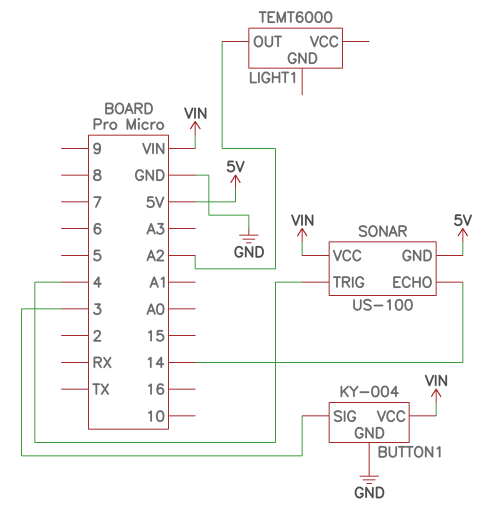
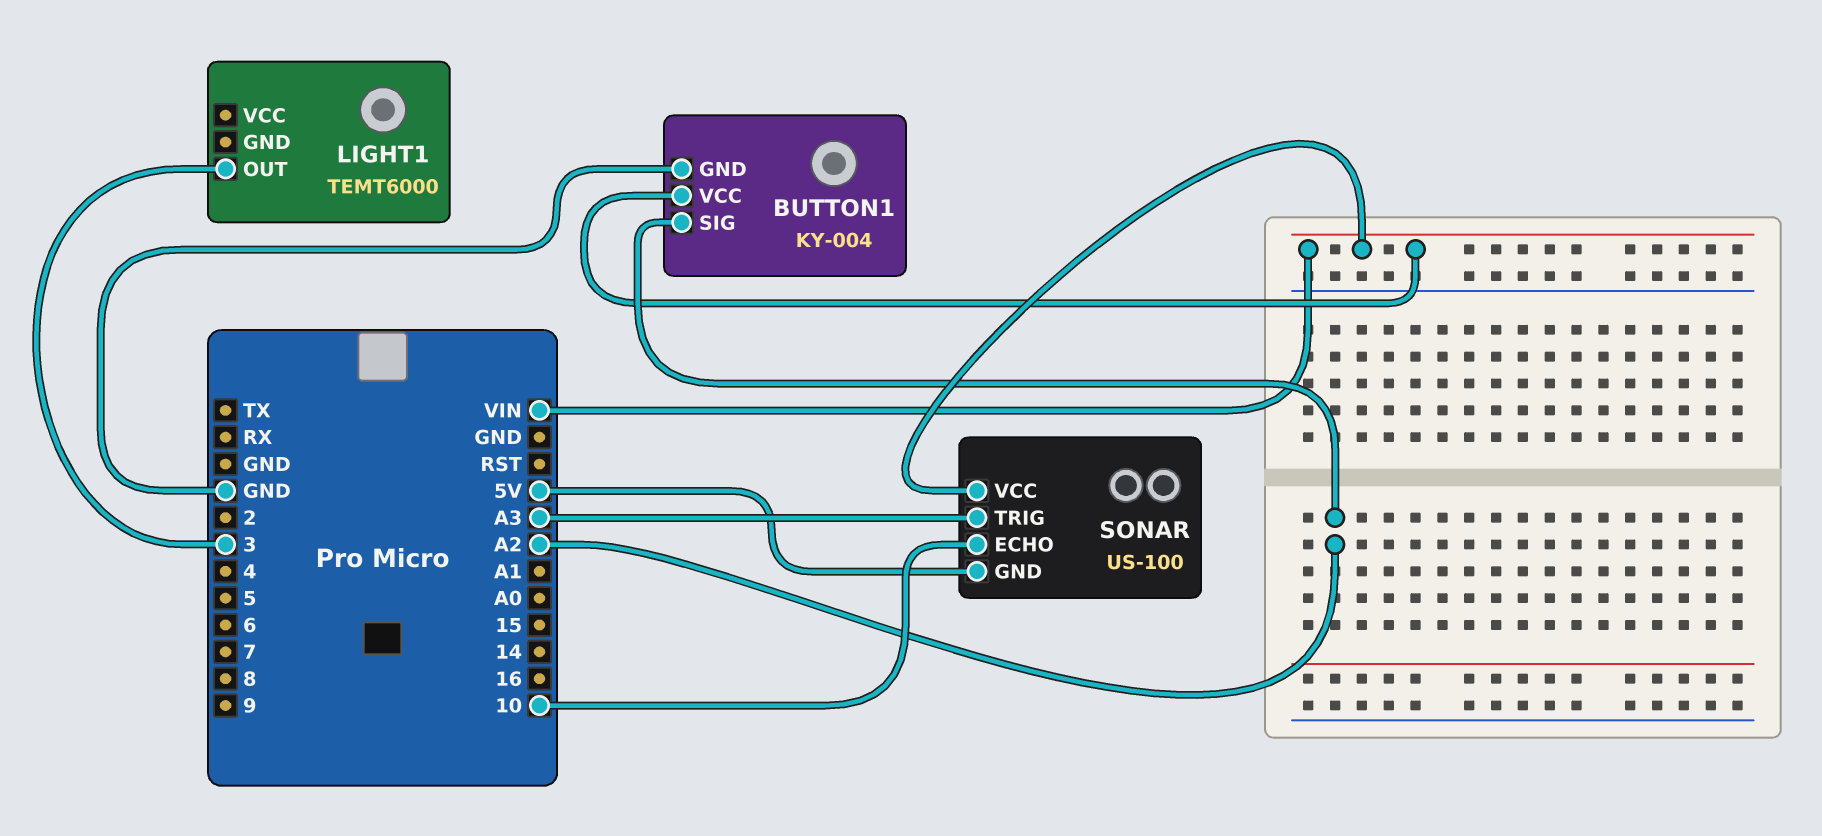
BUTTON1 pin SIG: 3 -> A2
LIGHT1 pin OUT: A2 -> 3
SONAR pin ECHO: 14 -> 10
SONAR pin TRIG: 4 -> A3

